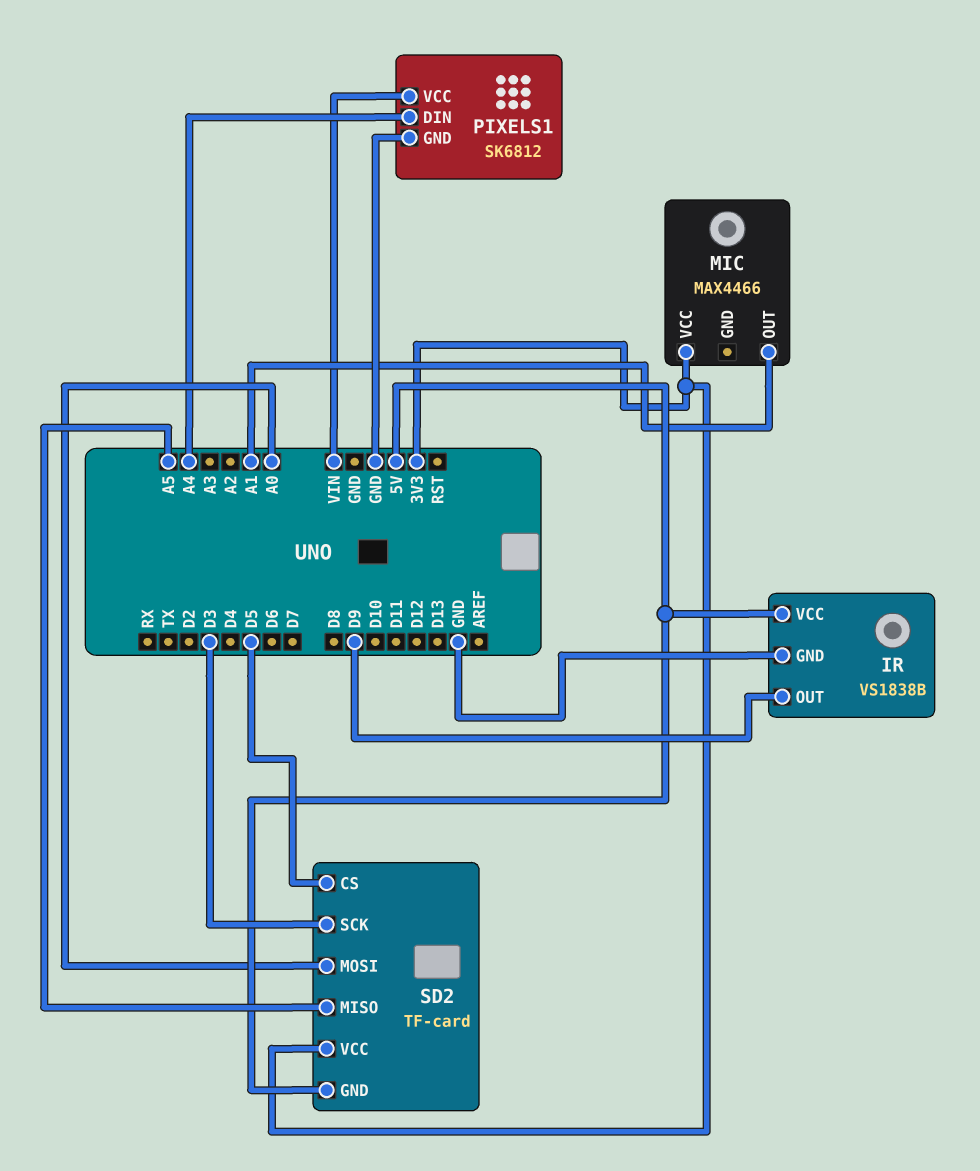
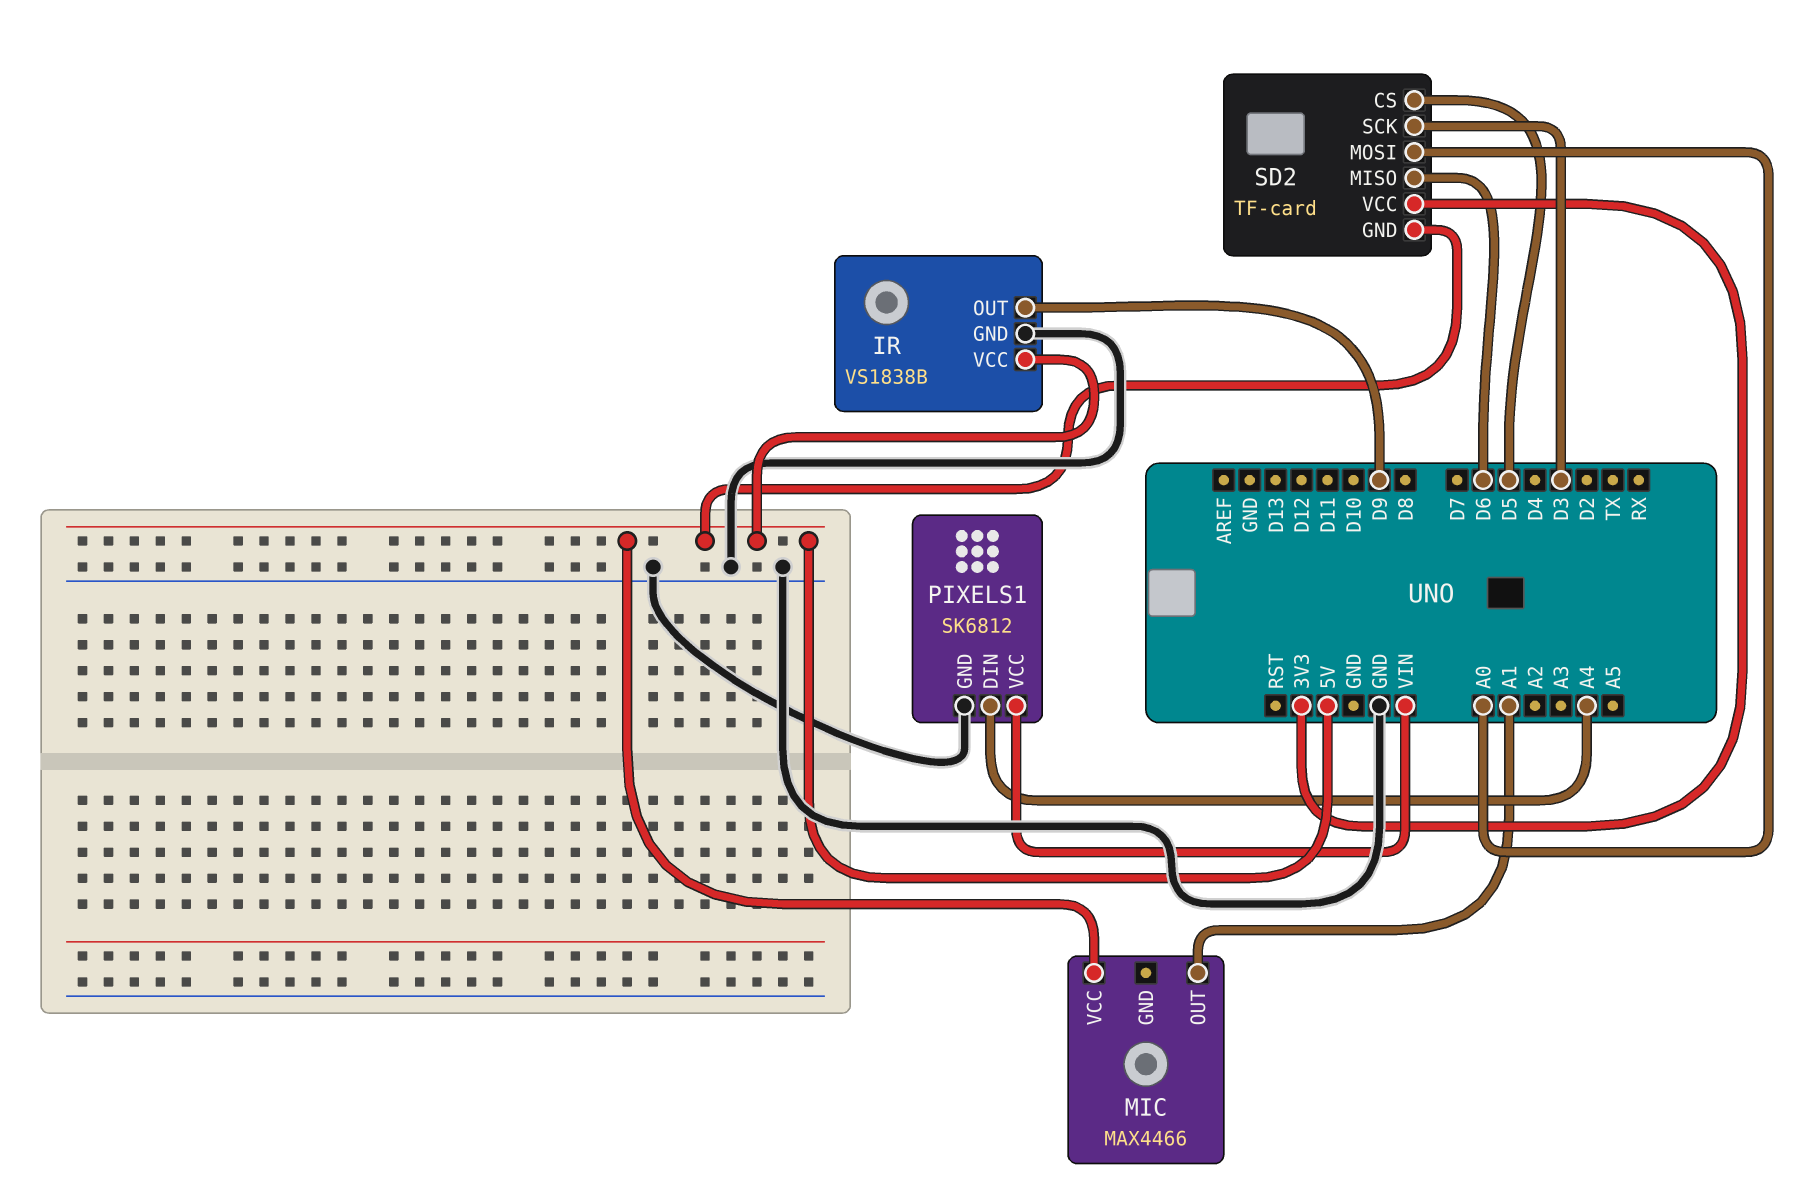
MIC pin VCC: 3V3 -> 5V
SD2 pin MISO: A5 -> D6

